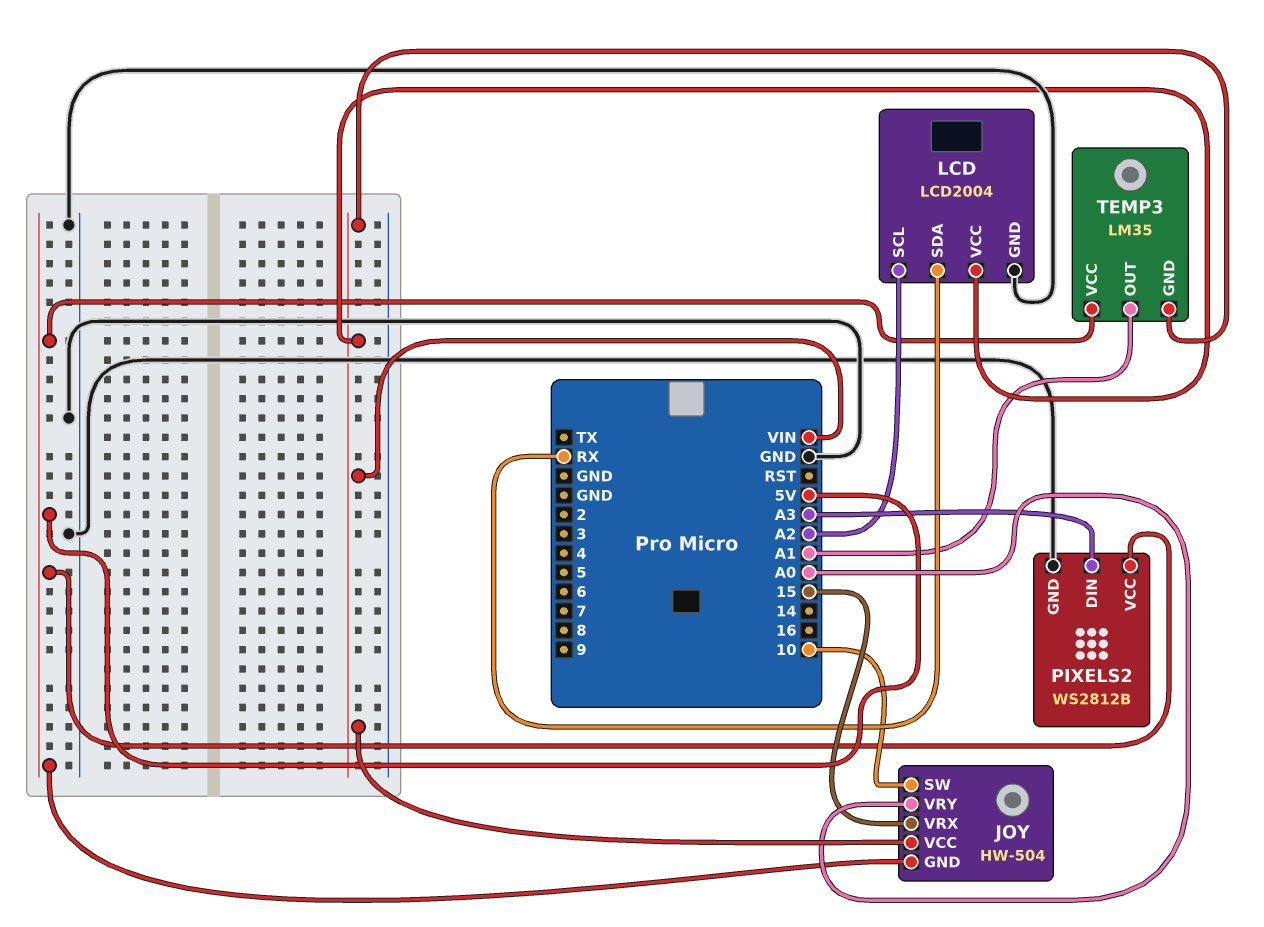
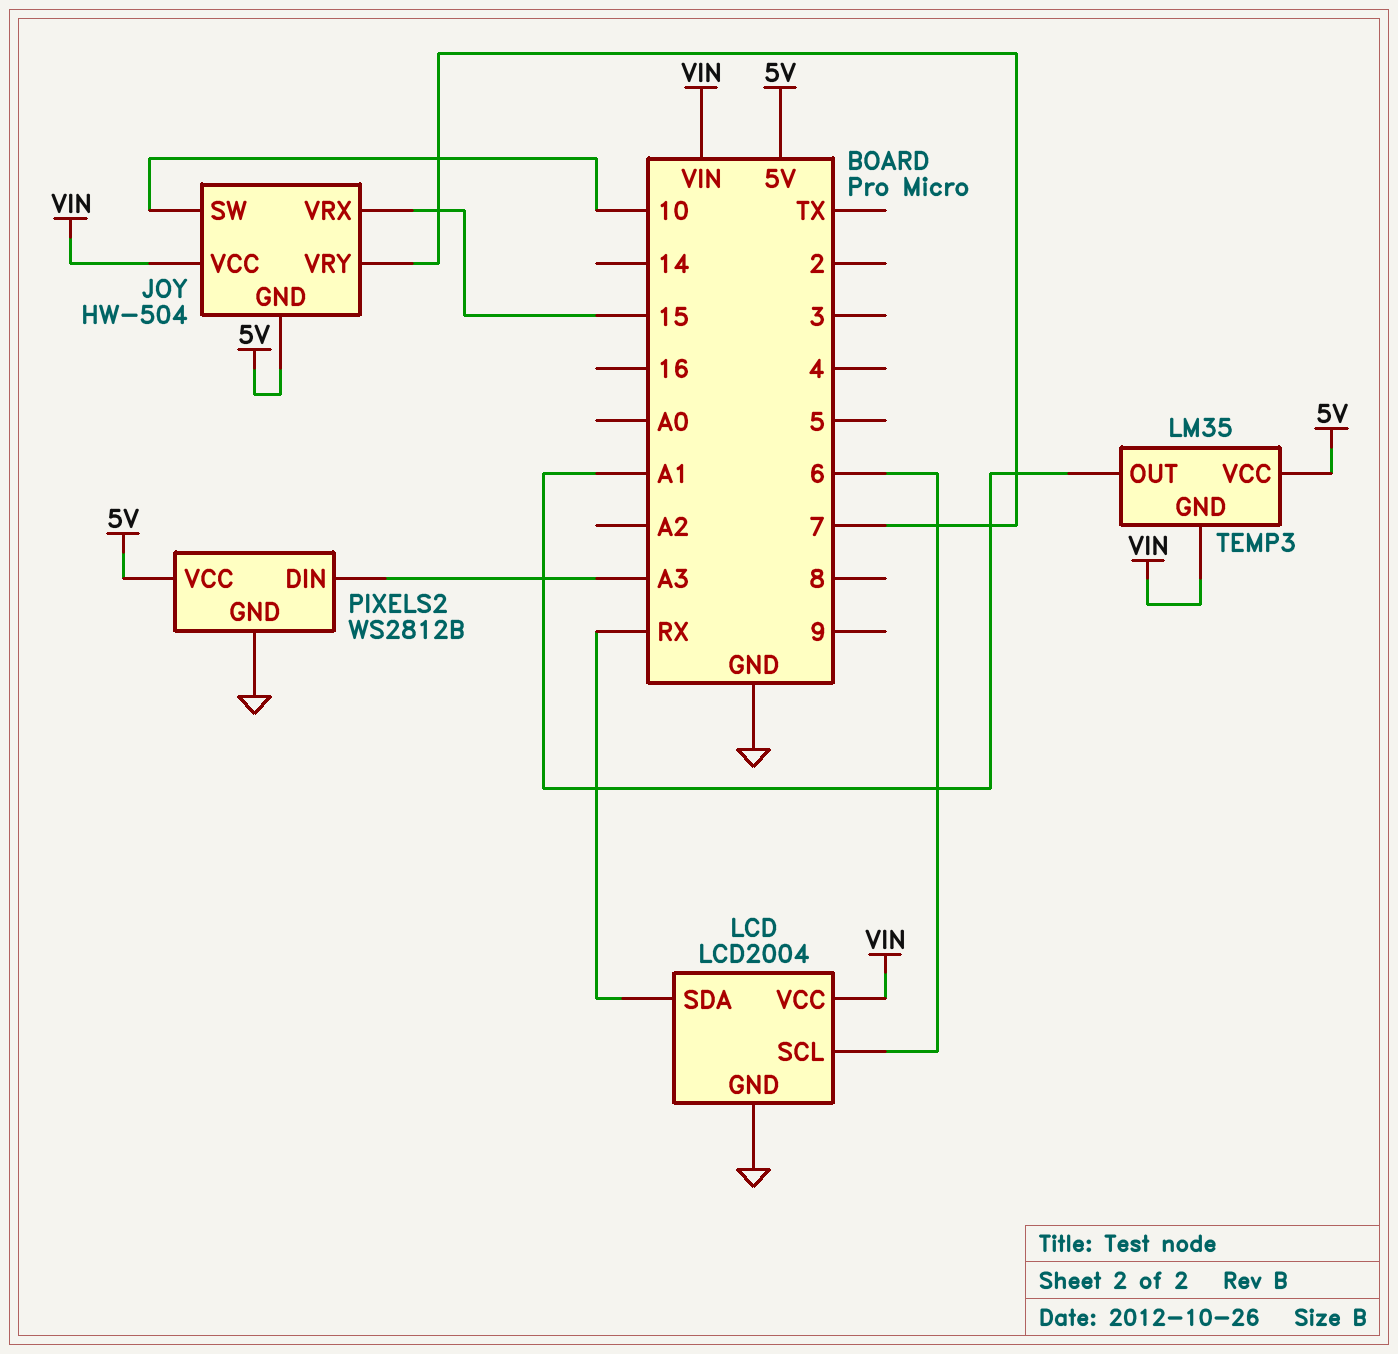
JOY pin VRY: A0 -> 7
LCD pin SCL: A2 -> 6

